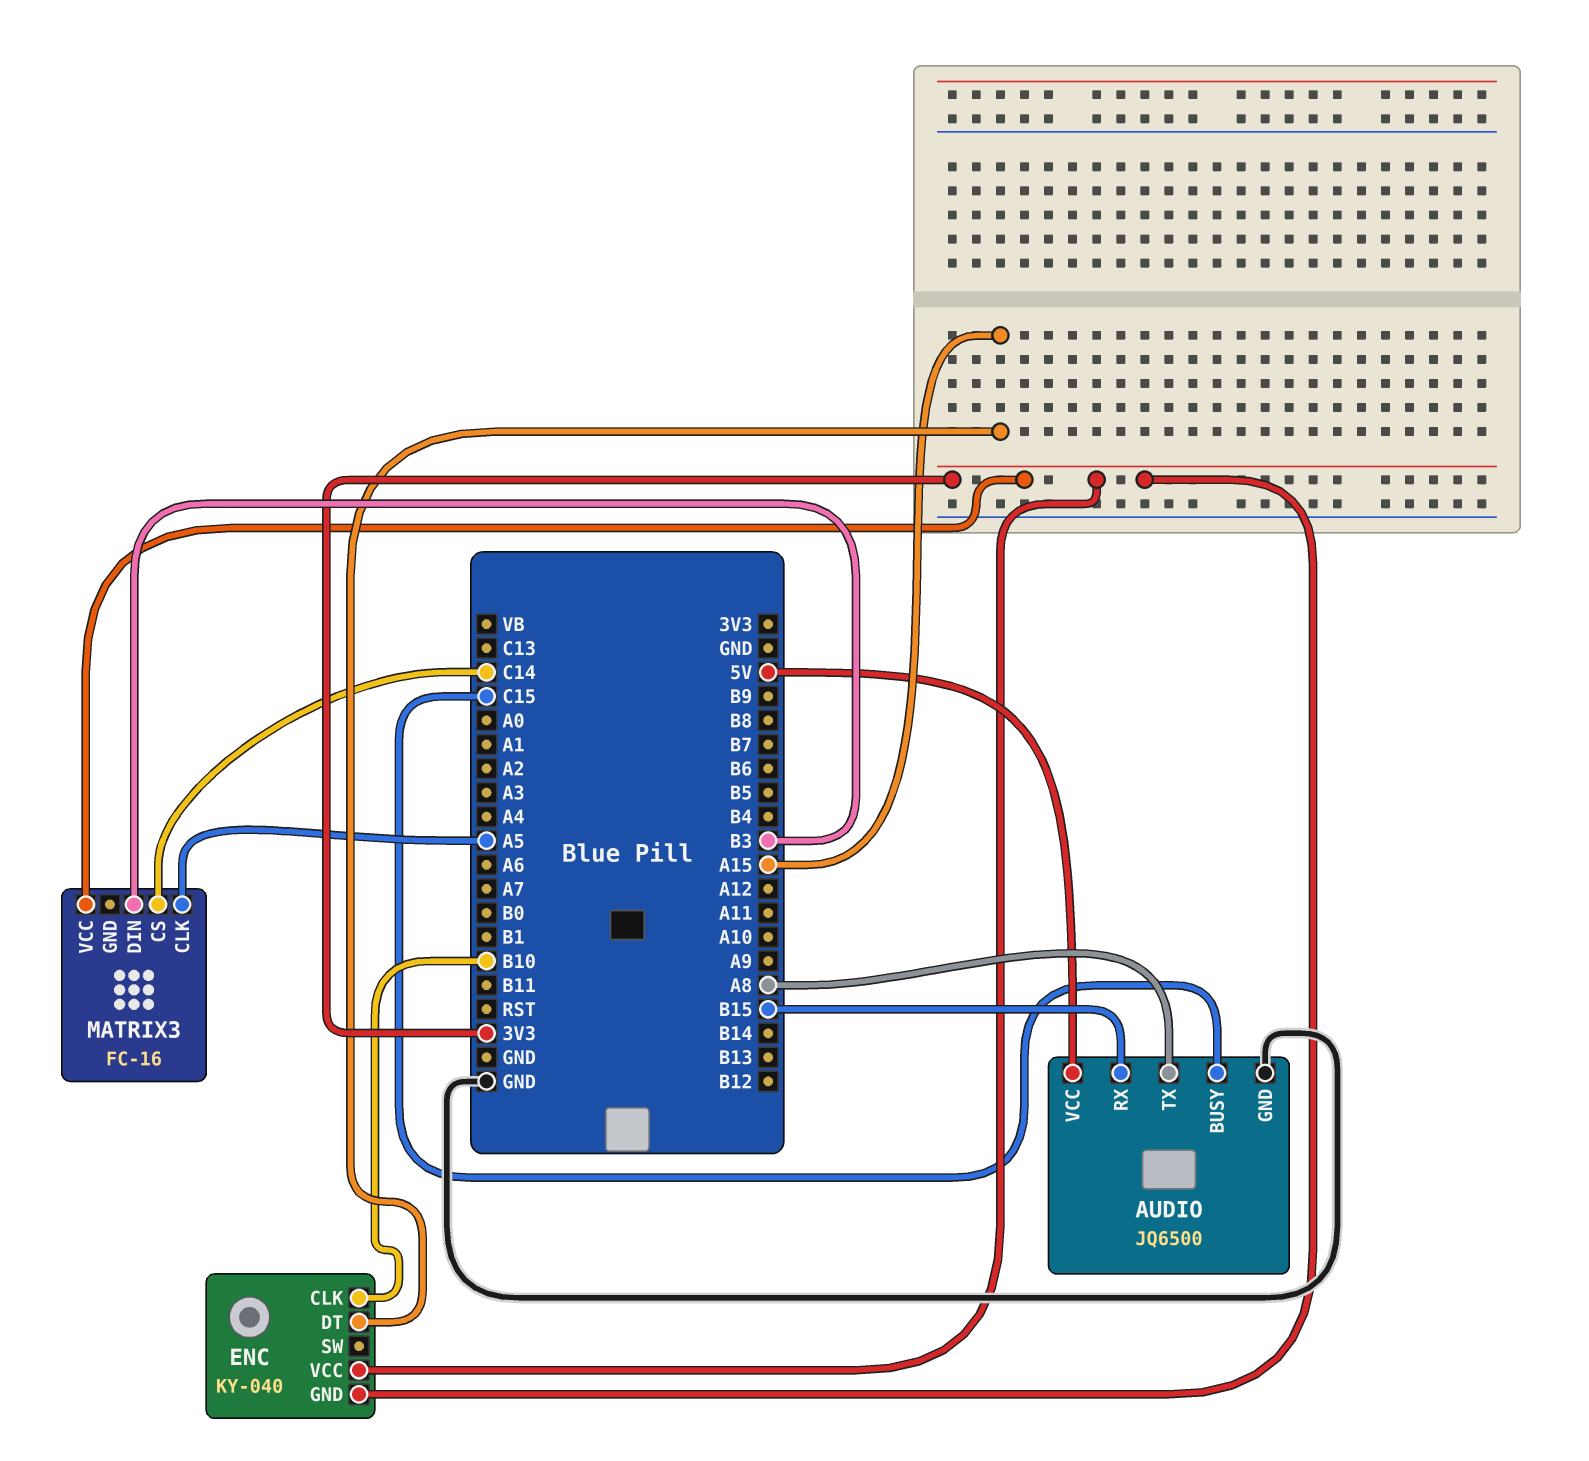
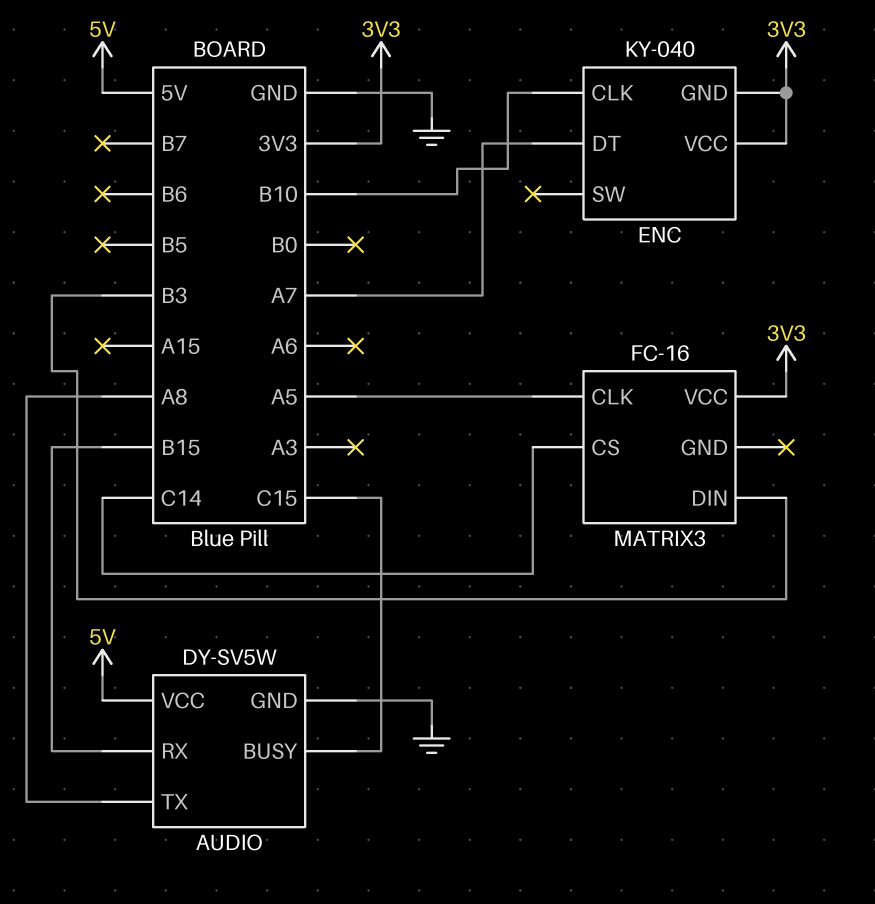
AUDIO: JQ6500 -> DY-SV5W
ENC pin DT: A15 -> A7

